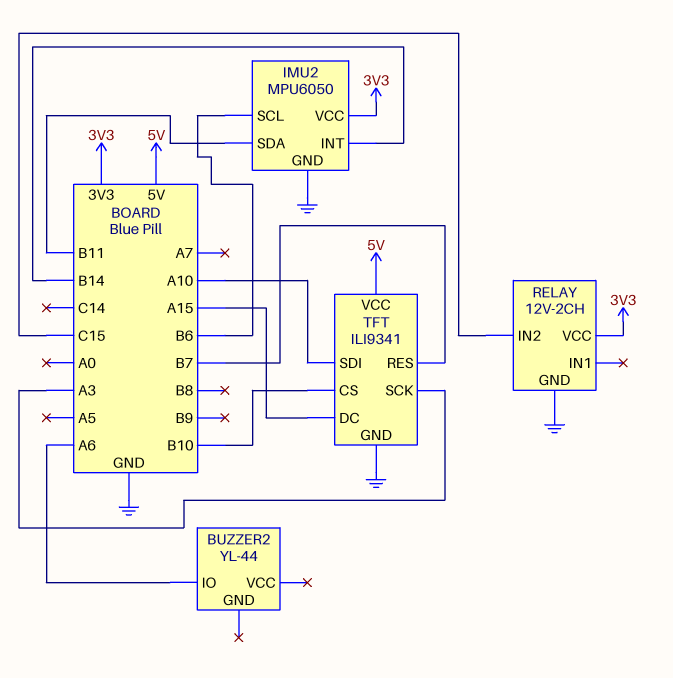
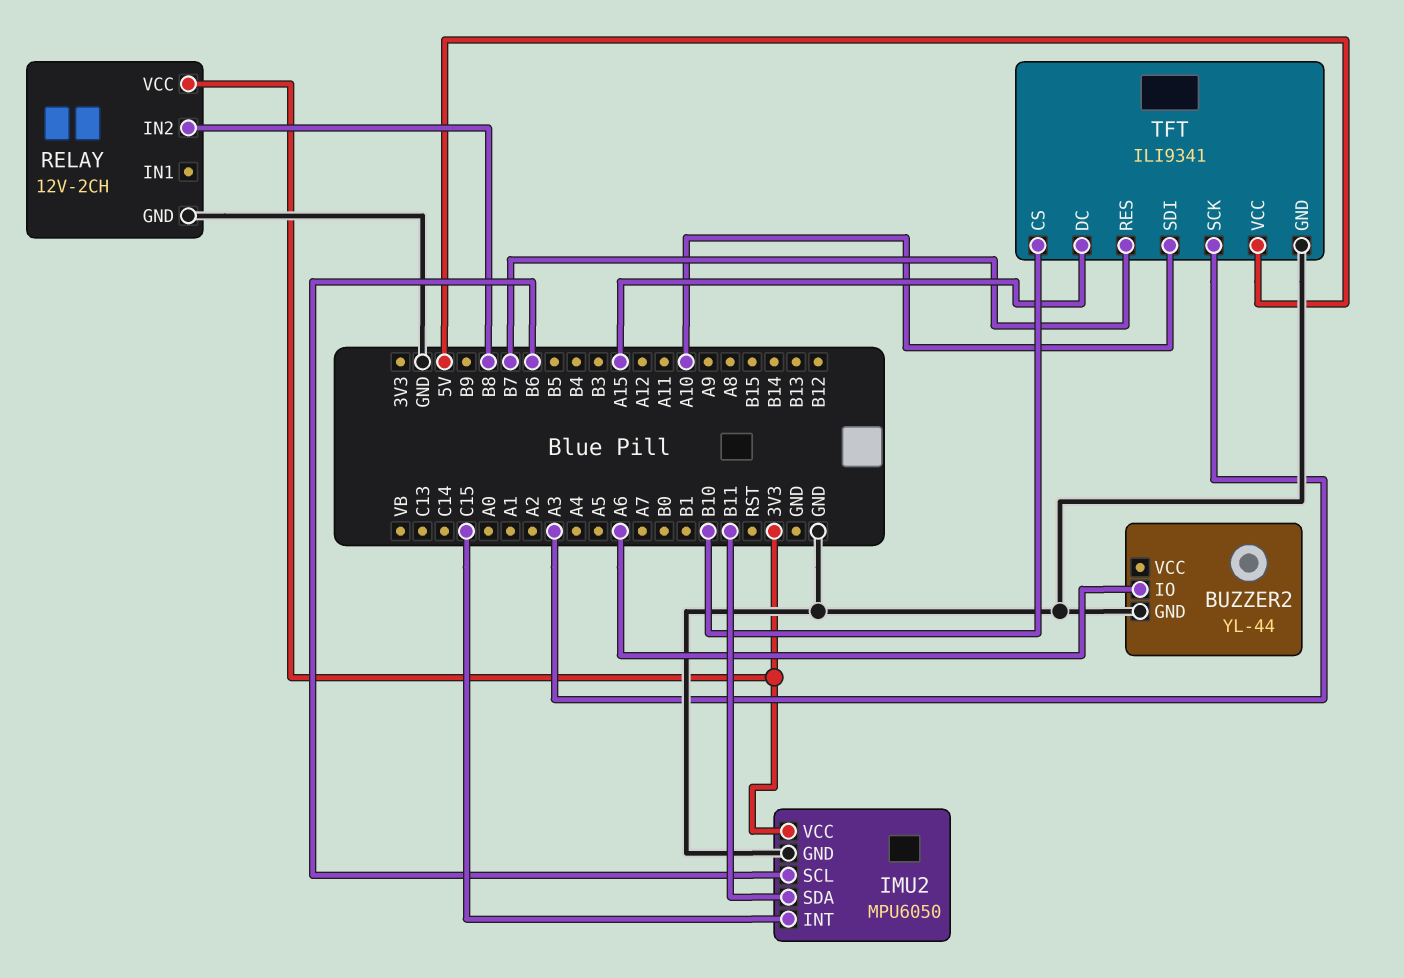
BUZZER2 pin GND: none -> GND
IMU2 pin INT: B14 -> C15
RELAY pin IN2: C15 -> B8

